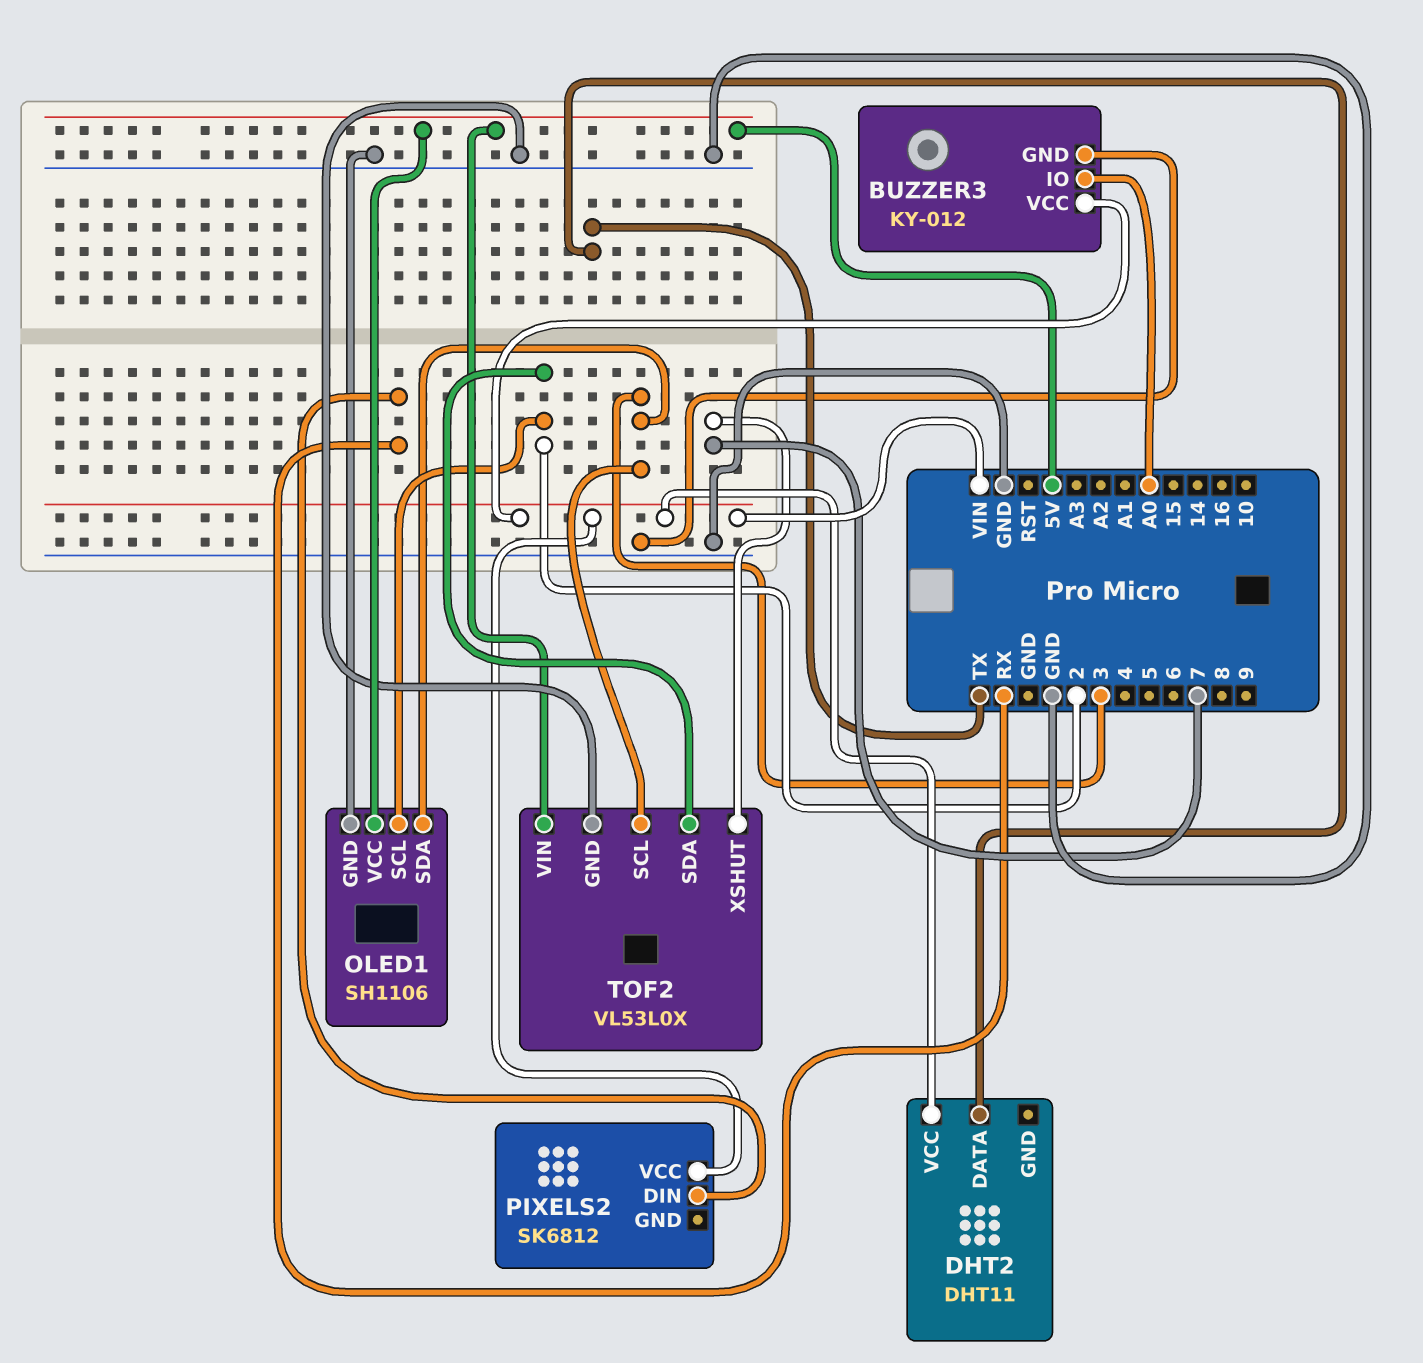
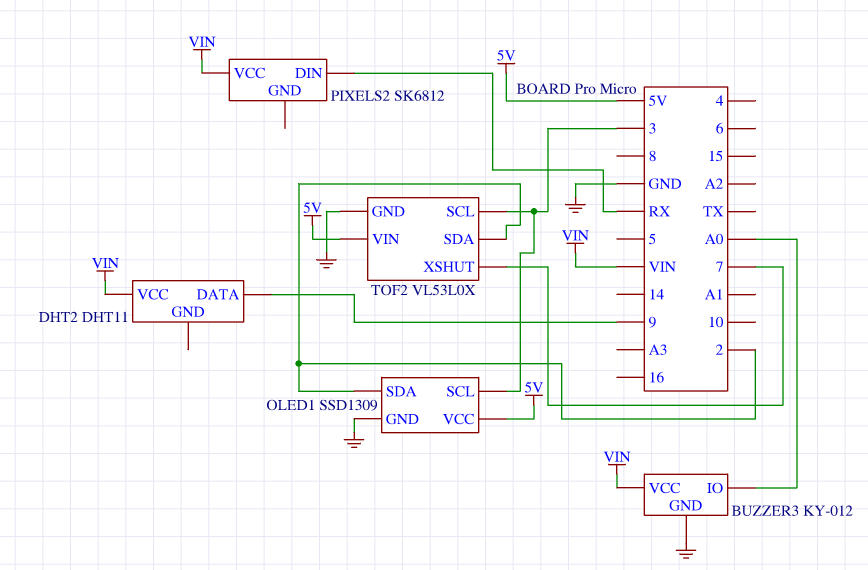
DHT2 pin DATA: TX -> 9
OLED1: SH1106 -> SSD1309
OLED1 pin SCL: 2 -> 3
OLED1 pin SDA: 3 -> 2

